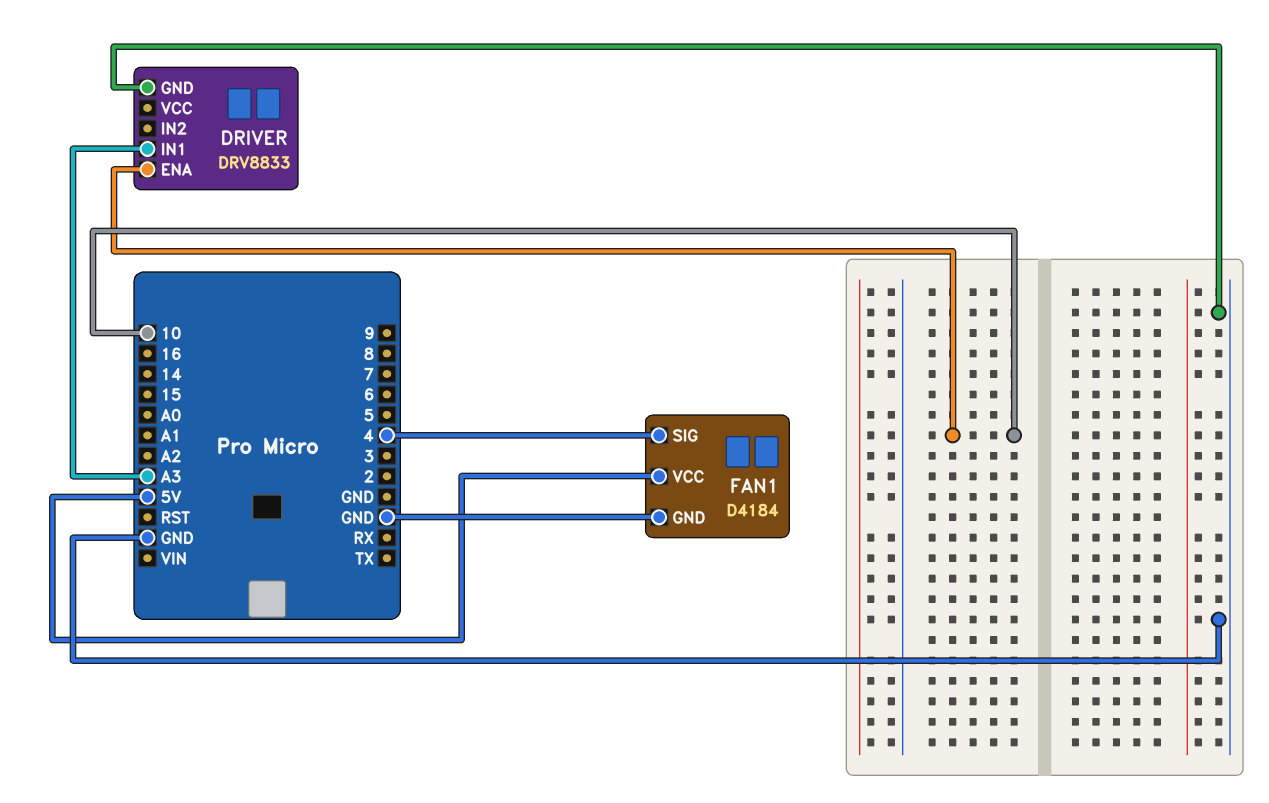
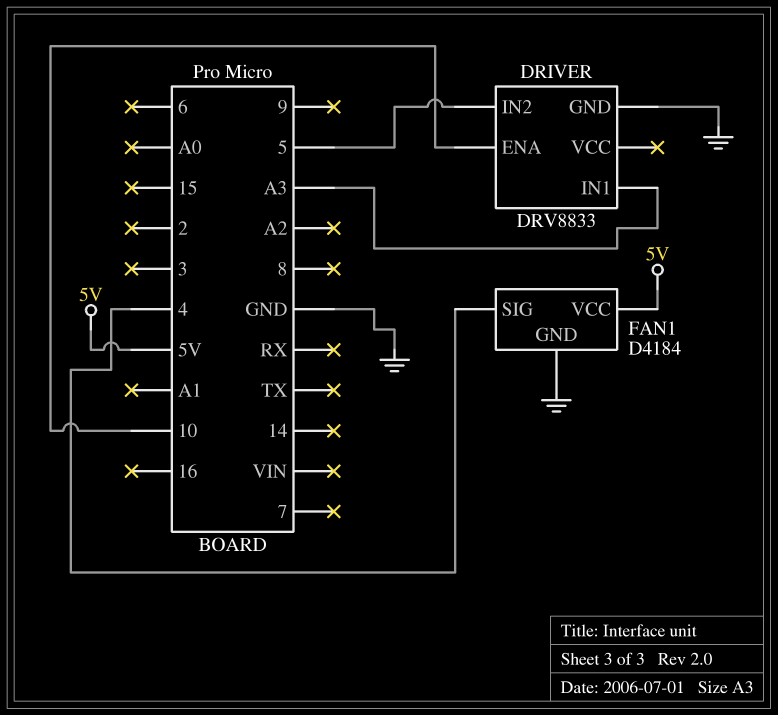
DRIVER pin IN2: none -> 5

